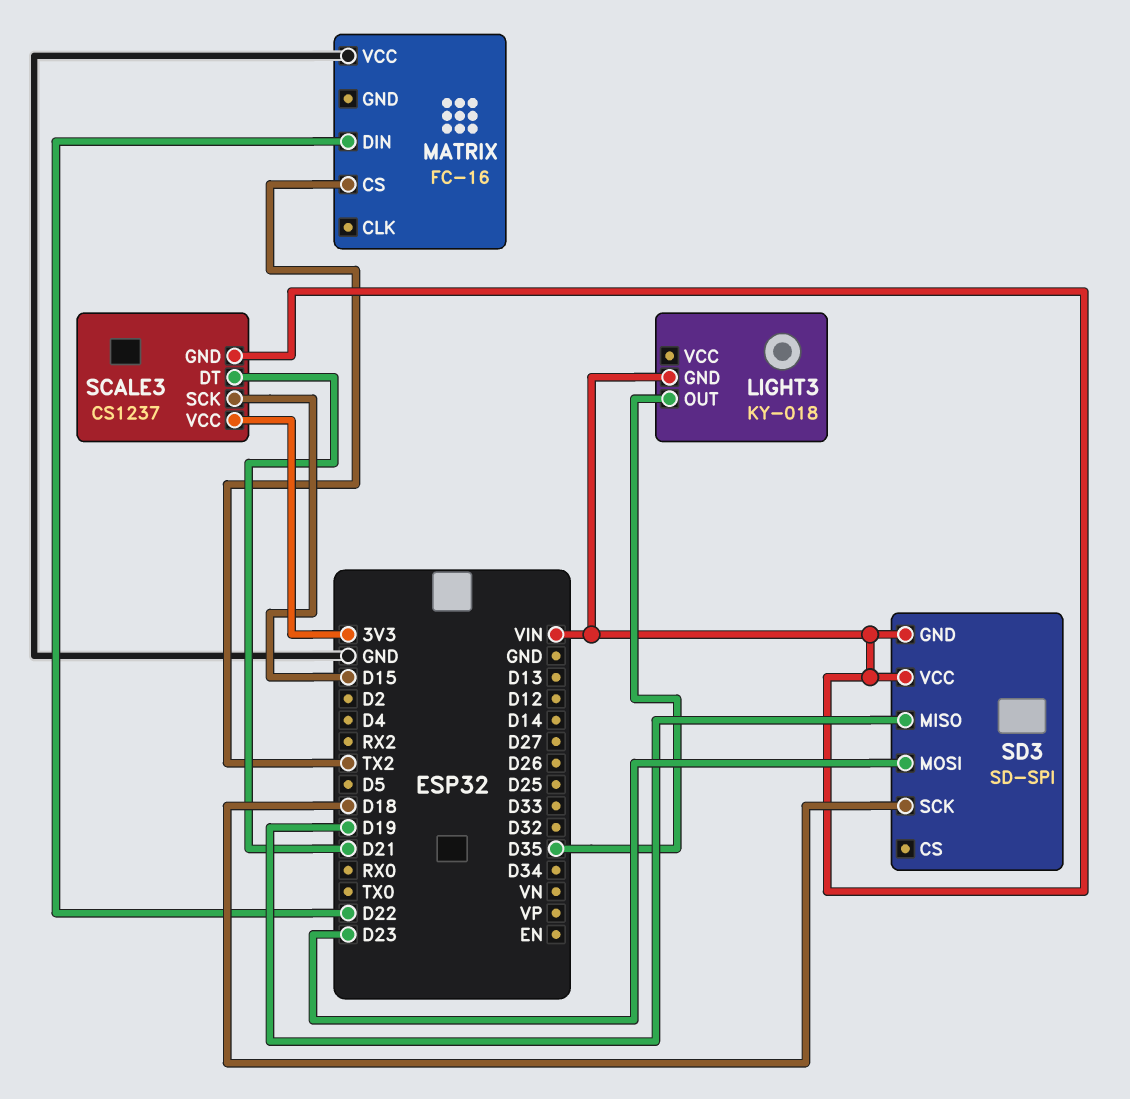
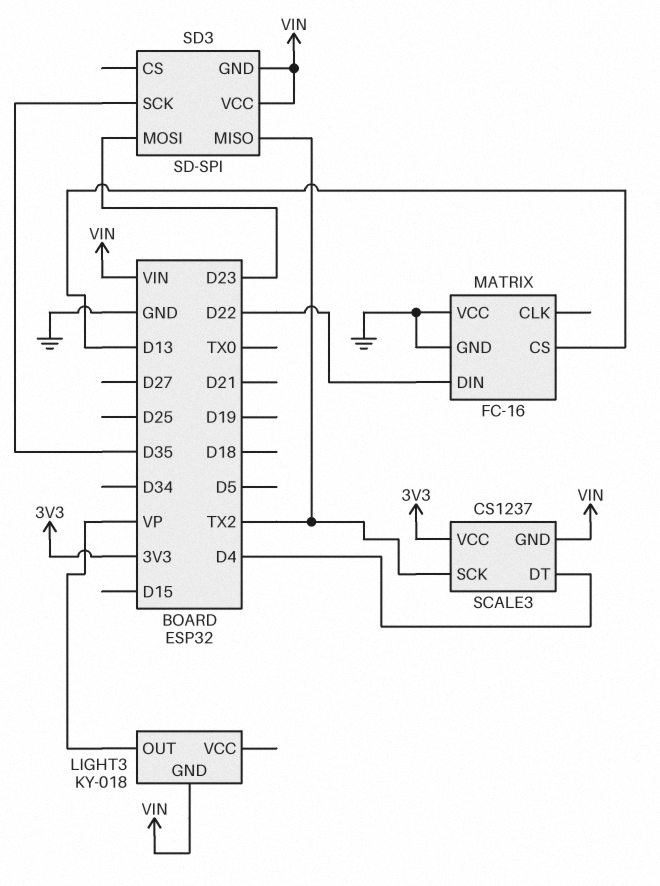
LIGHT3 pin OUT: D35 -> VP
MATRIX pin CS: TX2 -> D13
MATRIX pin GND: none -> GND
SCALE3 pin DT: D21 -> D4
SCALE3 pin SCK: D15 -> TX2
SD3 pin MISO: D19 -> TX2
SD3 pin SCK: D18 -> D35

